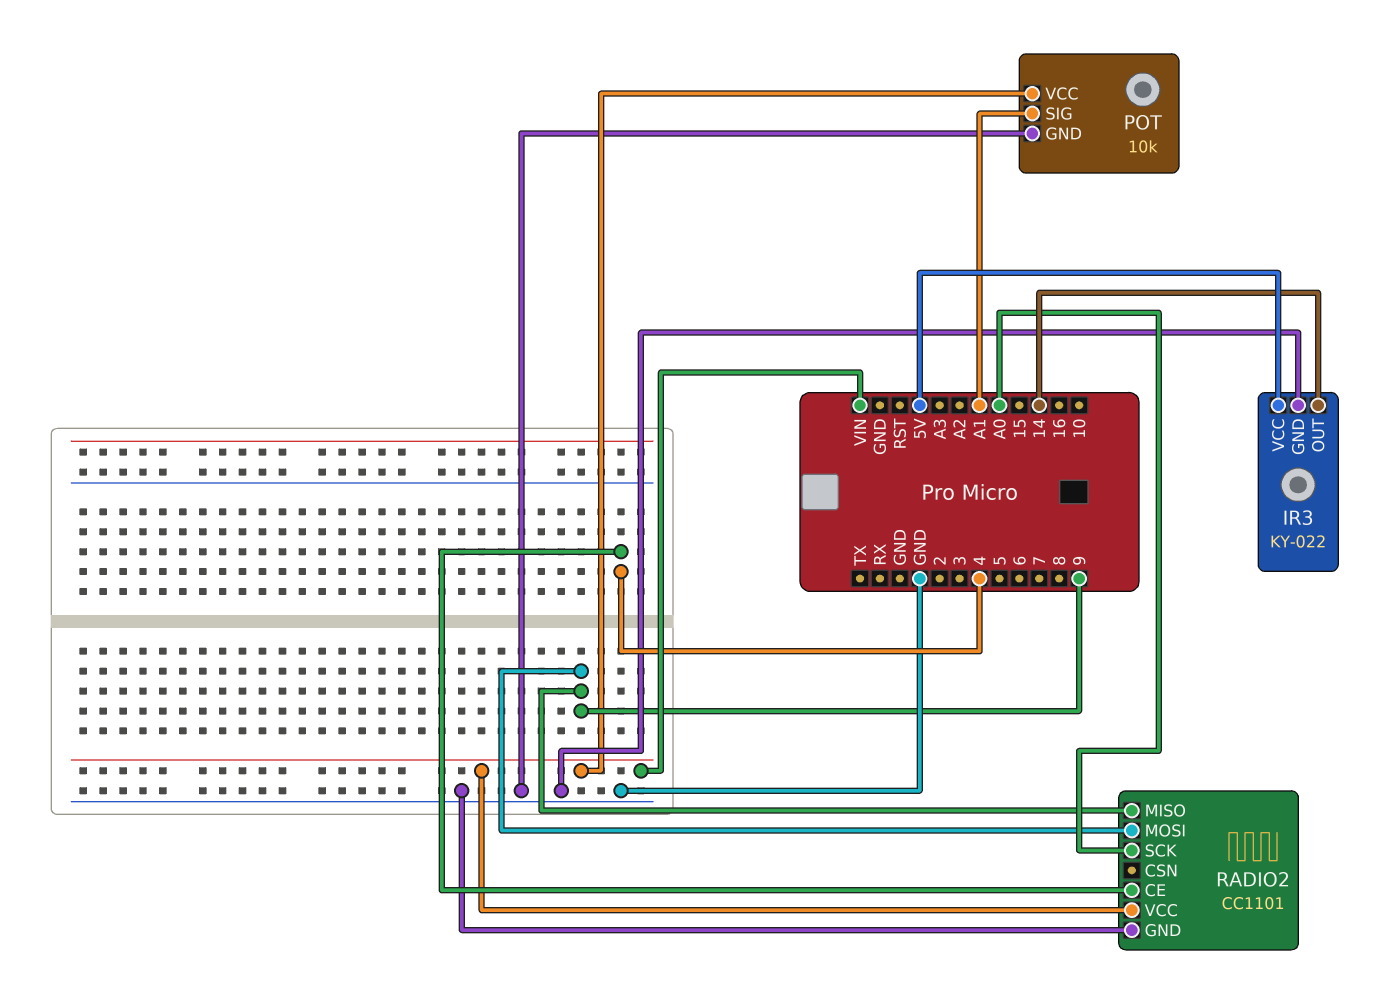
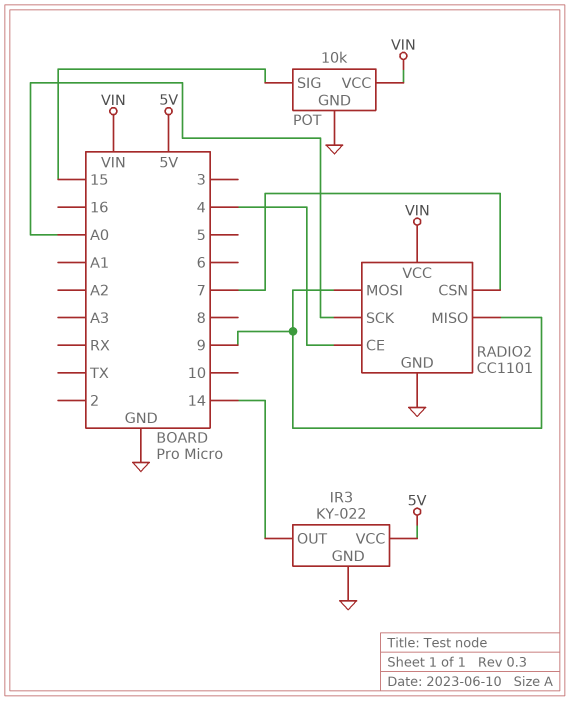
POT pin SIG: A1 -> 15
RADIO2 pin CSN: none -> 7

